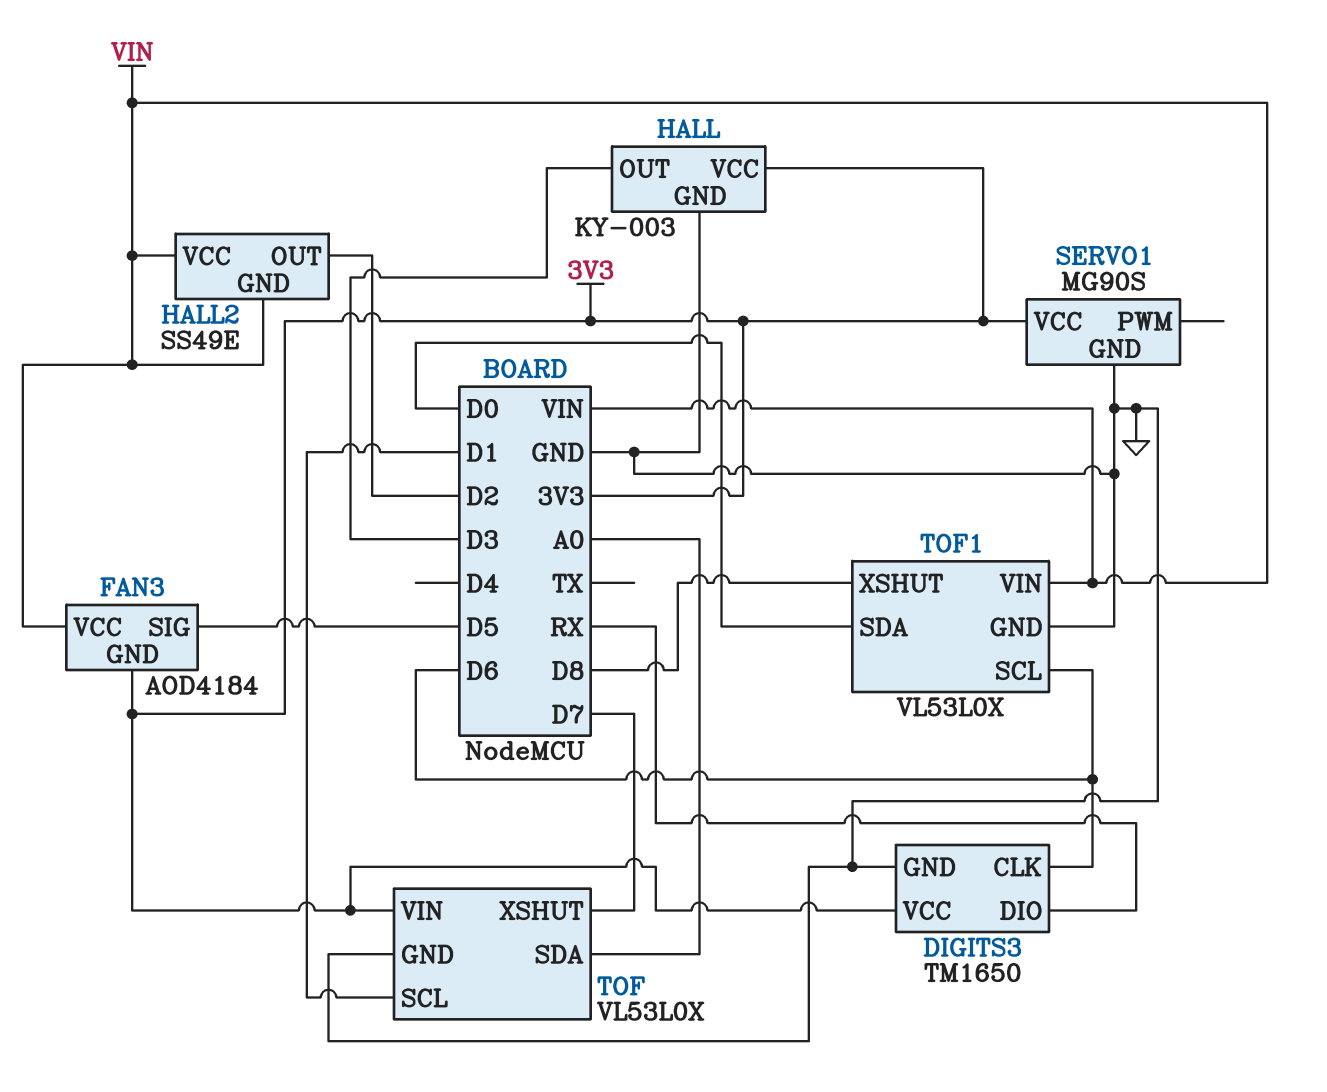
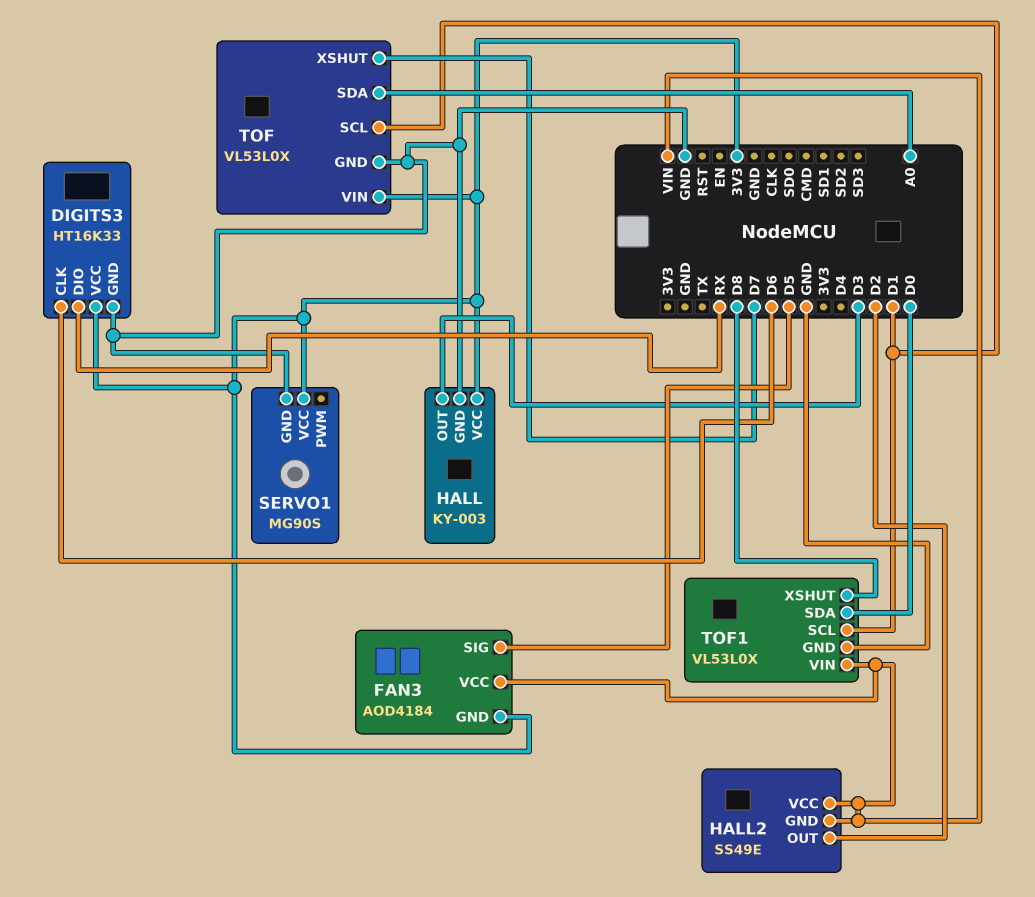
DIGITS3: TM1650 -> HT16K33
TOF1 pin SCL: D6 -> D1

